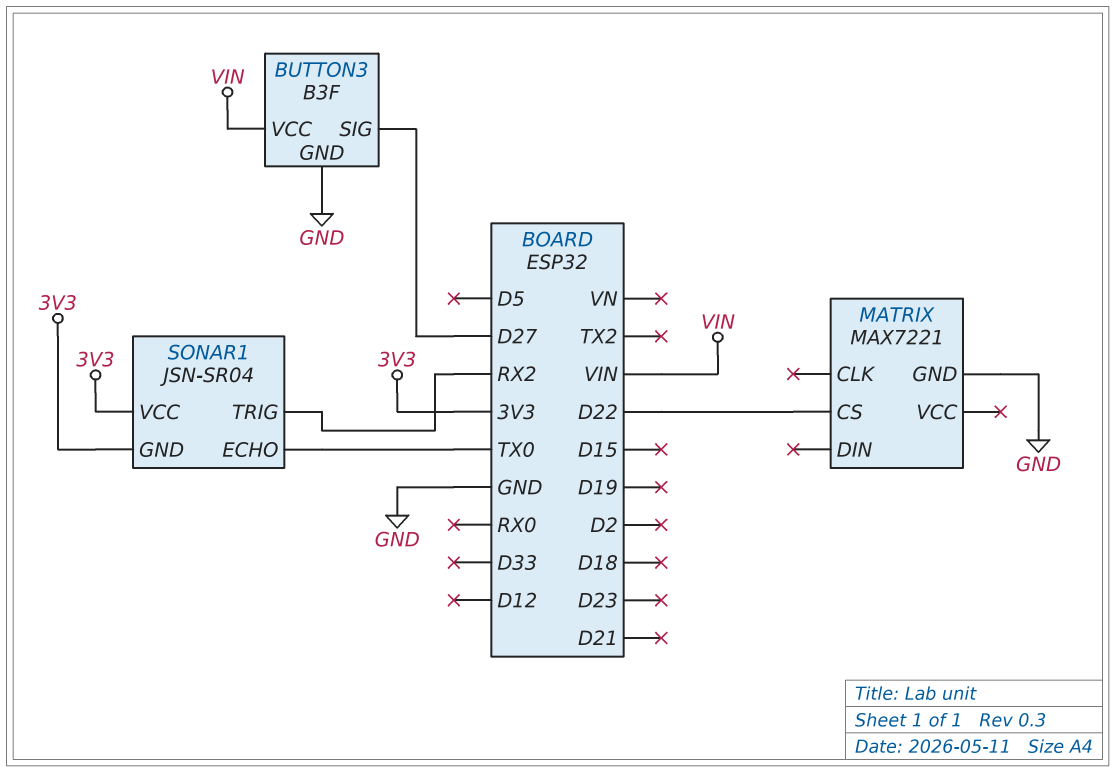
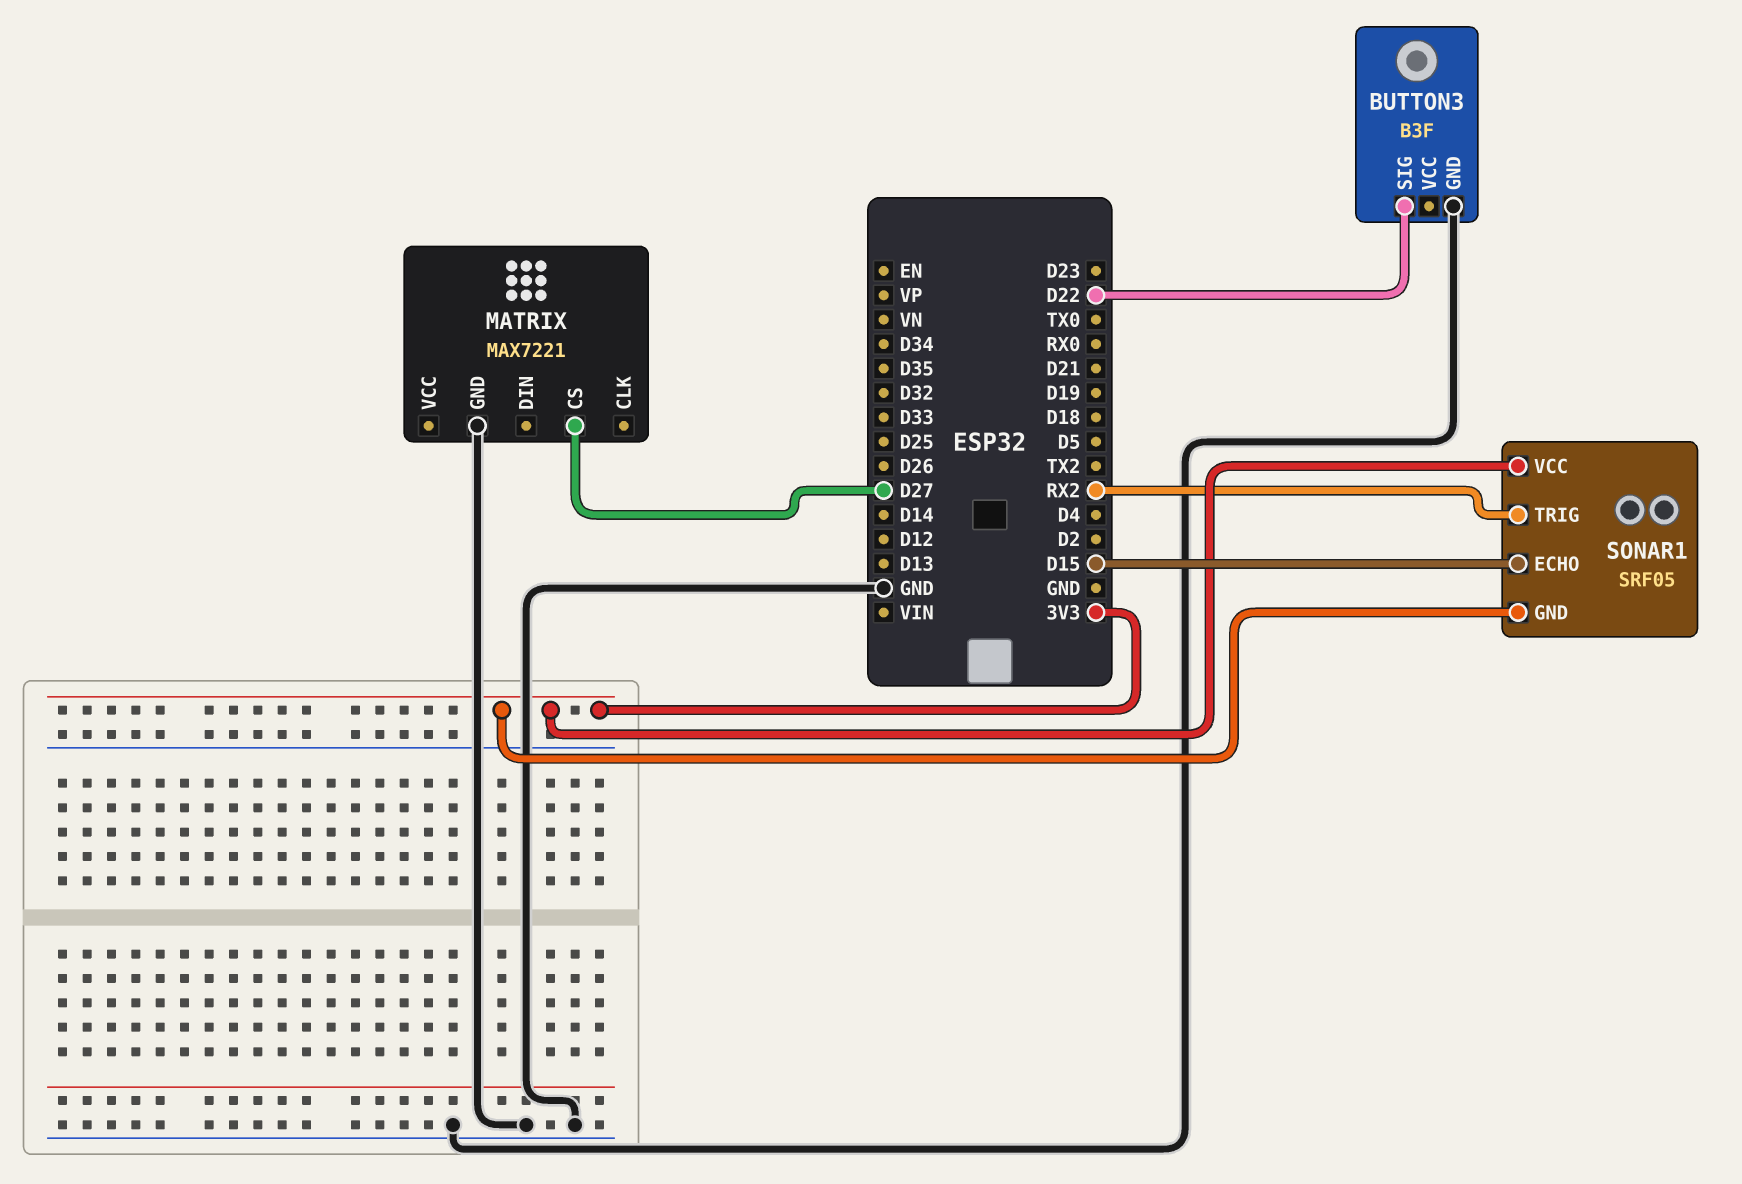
BUTTON3 pin SIG: D27 -> D22
BUTTON3 pin VCC: VIN -> none
MATRIX pin CS: D22 -> D27
SONAR1: JSN-SR04 -> SRF05
SONAR1 pin ECHO: TX0 -> D15

